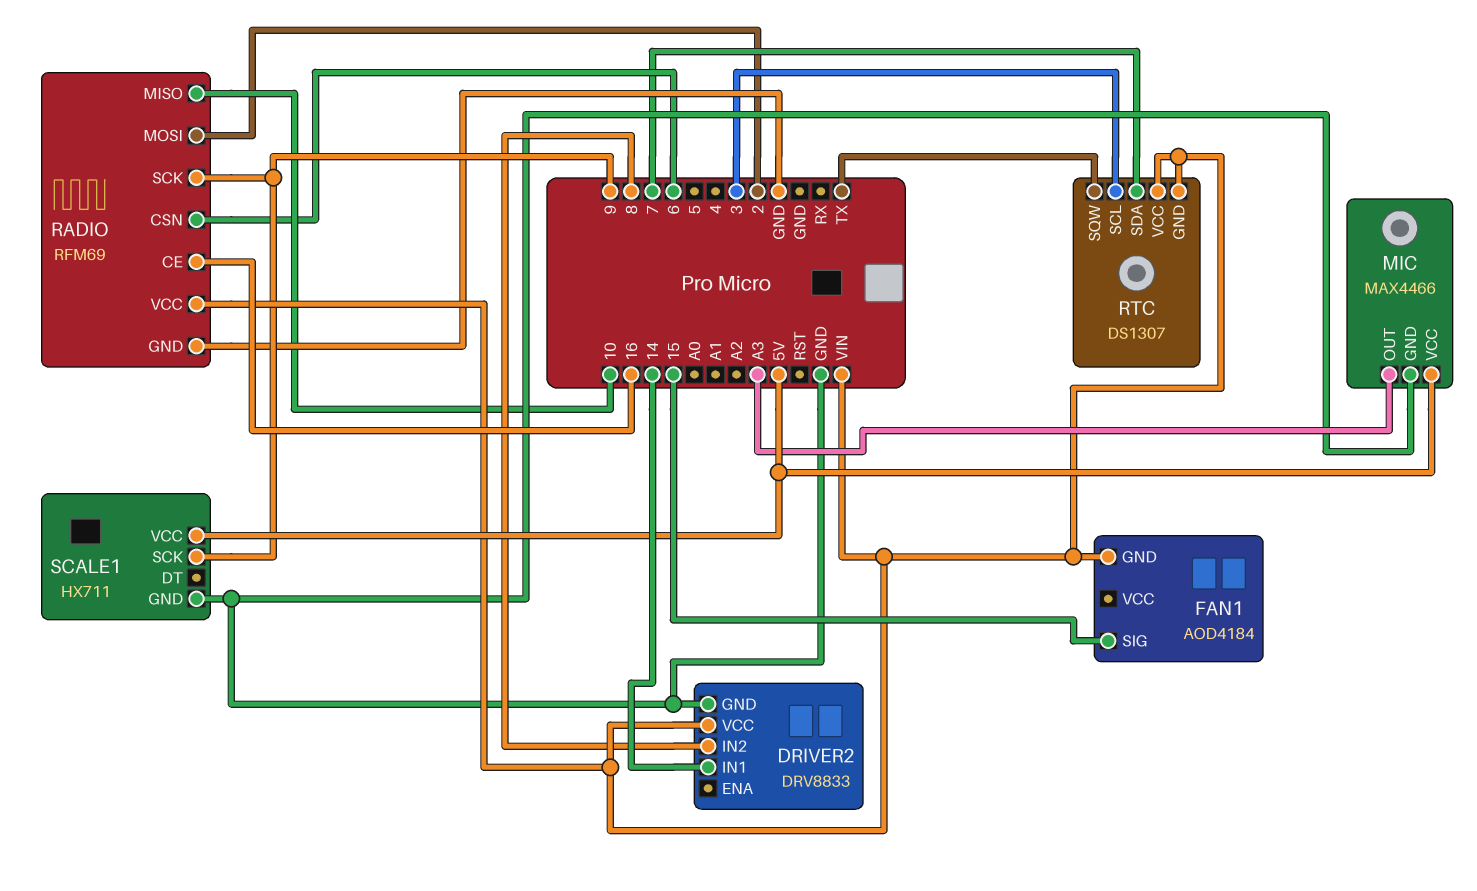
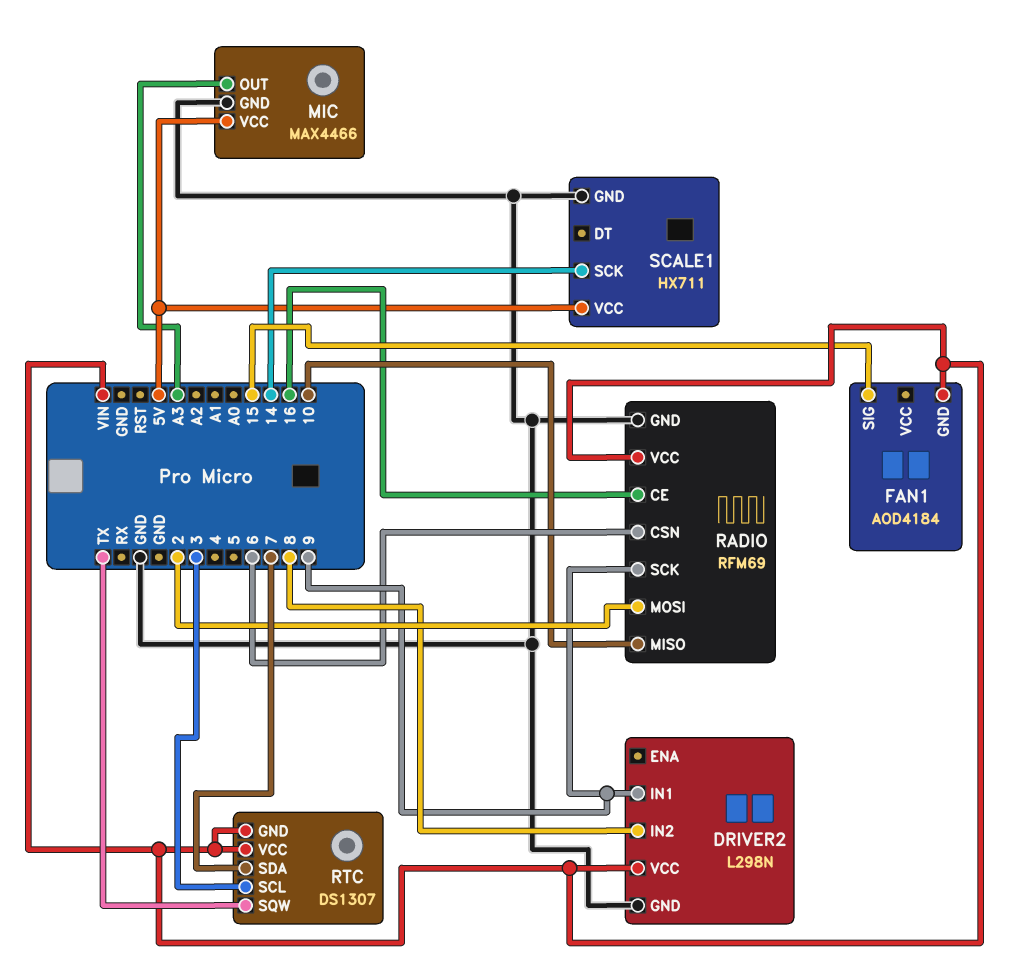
DRIVER2: DRV8833 -> L298N
DRIVER2 pin IN1: 14 -> 9
SCALE1 pin SCK: 9 -> 14

